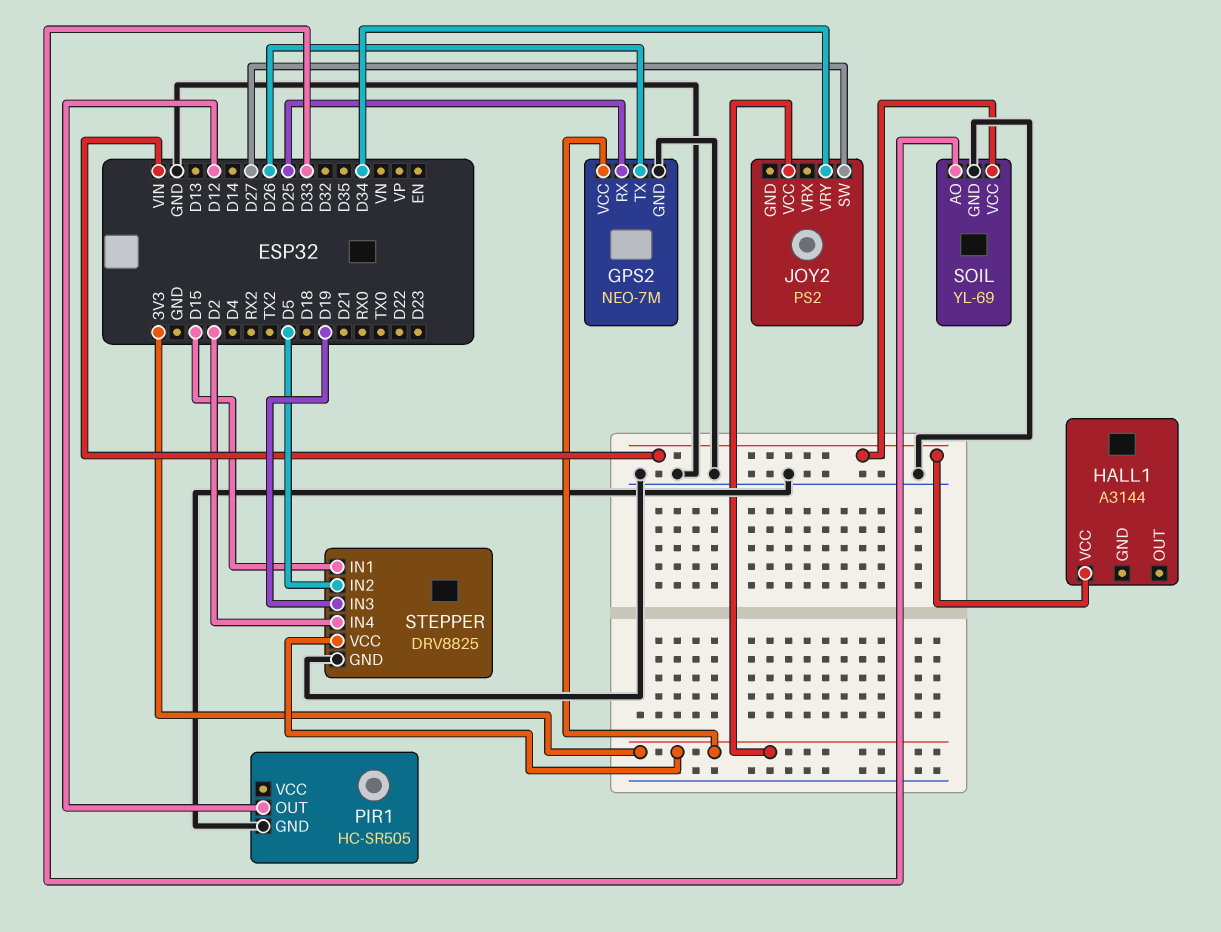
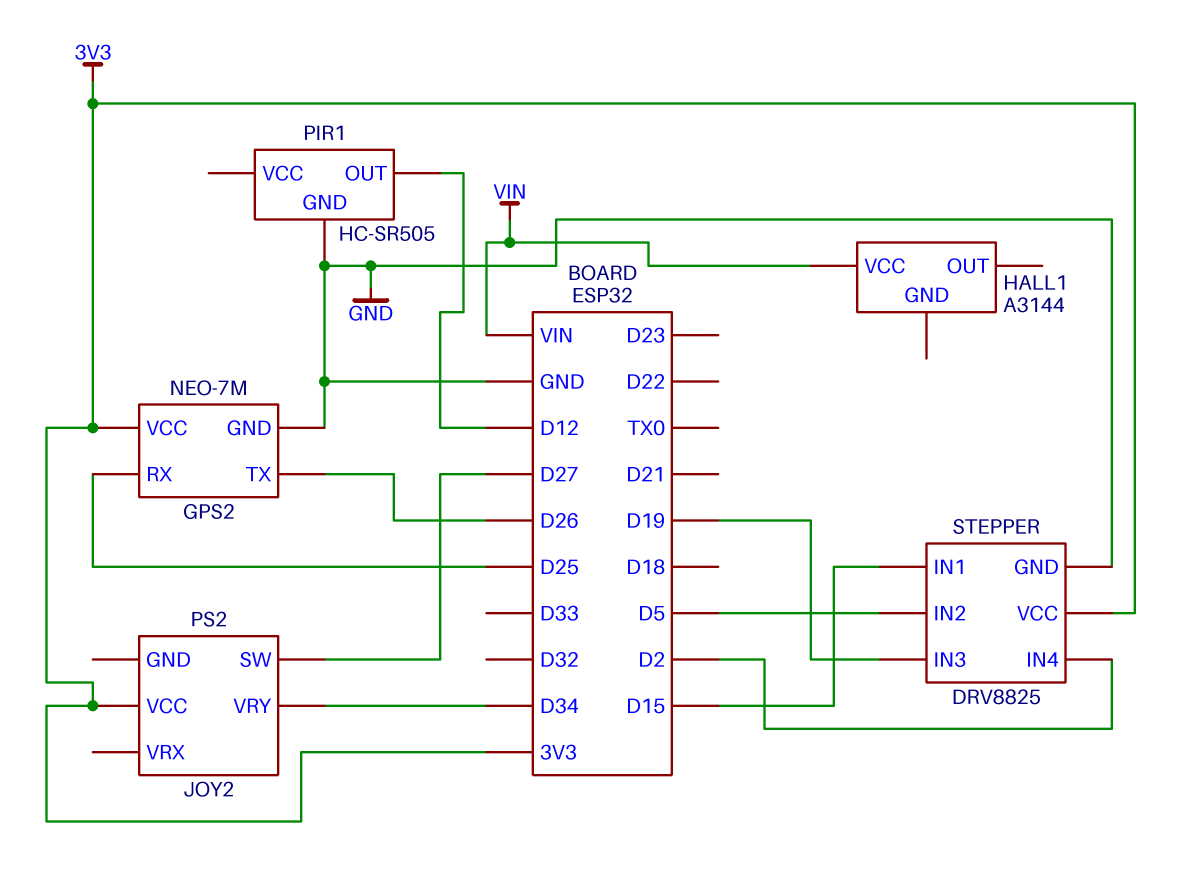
SOIL: YL-69 -> none
SOIL pin AO: D33 -> none
SOIL pin GND: GND -> none
SOIL pin VCC: VIN -> none

